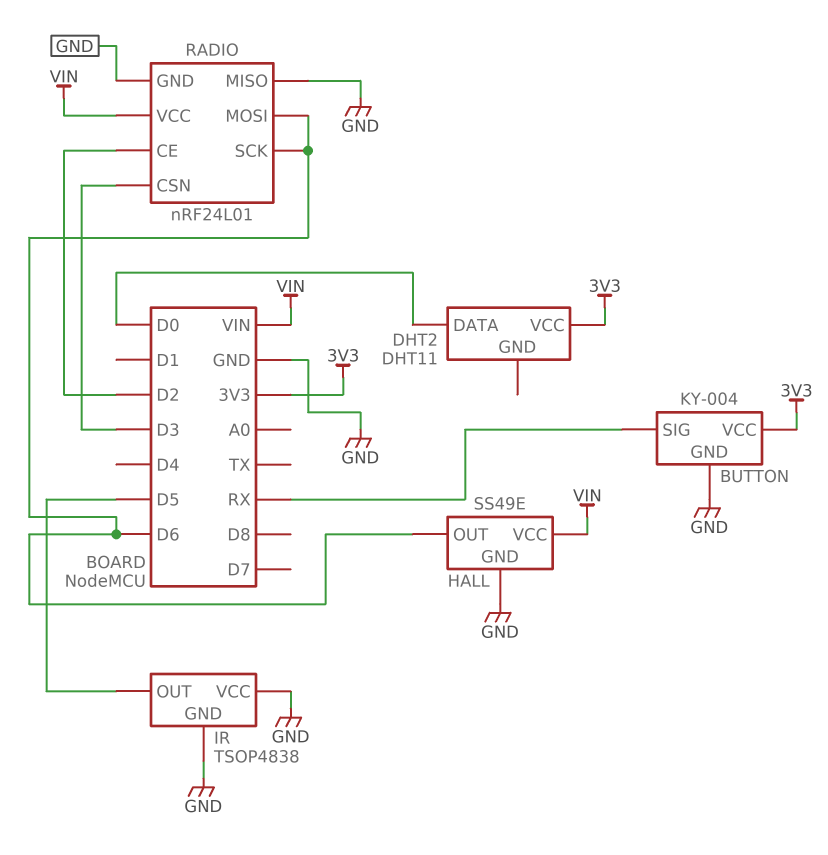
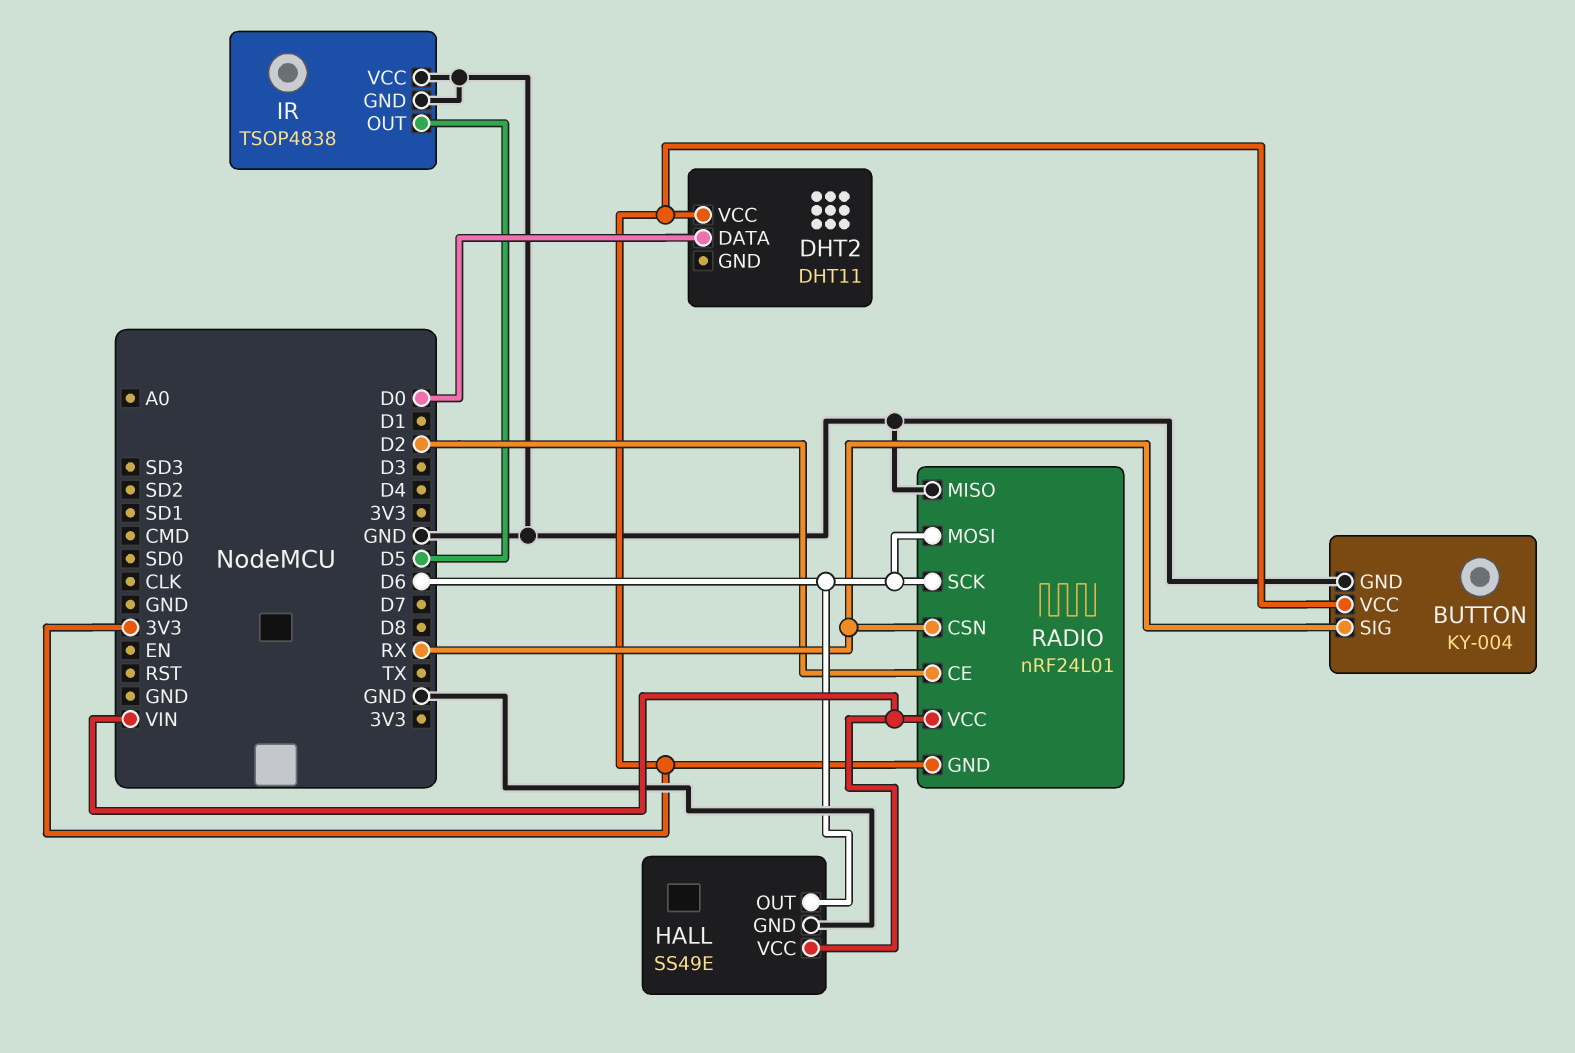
RADIO pin CSN: D3 -> RX
RADIO pin GND: GND -> 3V3

